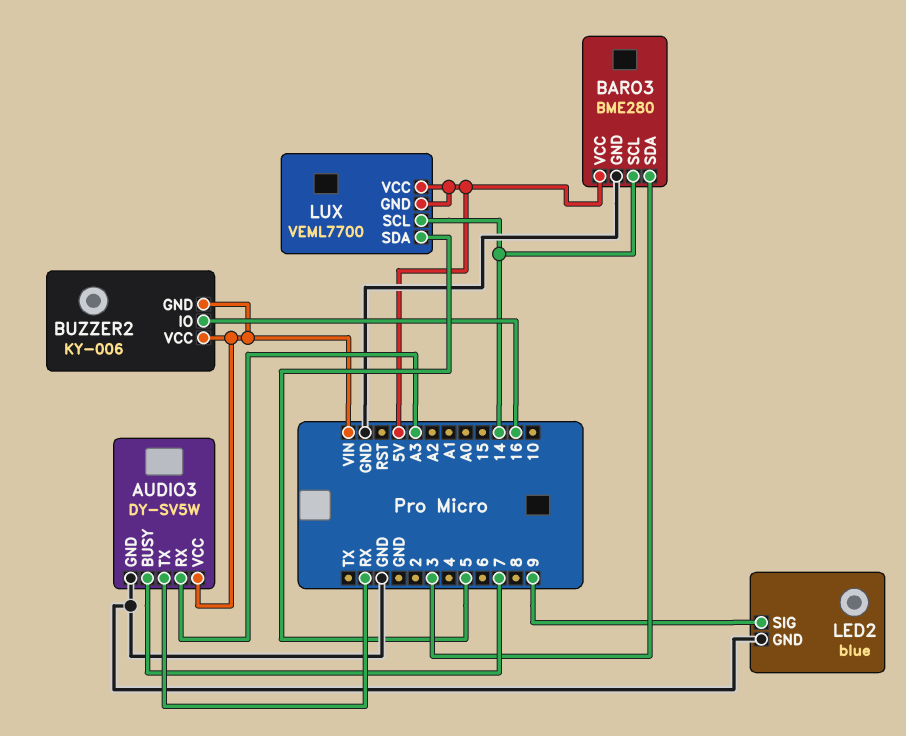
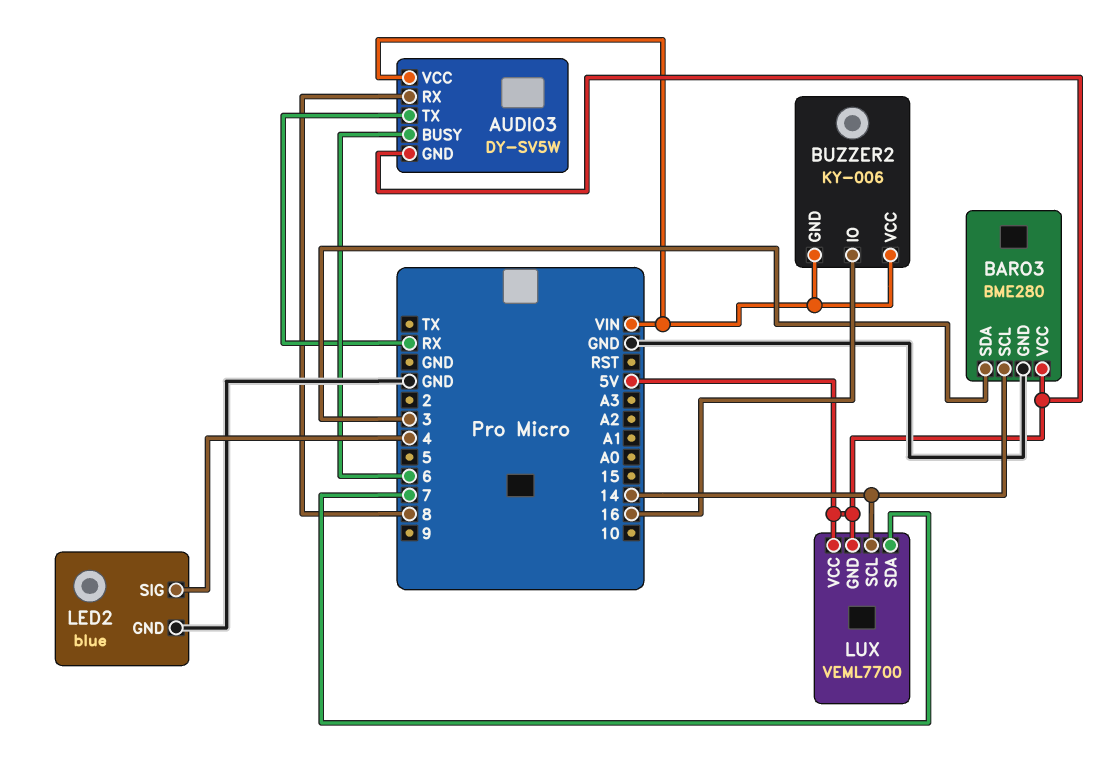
AUDIO3 pin BUSY: 7 -> 6
AUDIO3 pin GND: GND -> 5V
AUDIO3 pin RX: A3 -> 8
LED2 pin SIG: 9 -> 4
LUX pin SDA: 5 -> 7

